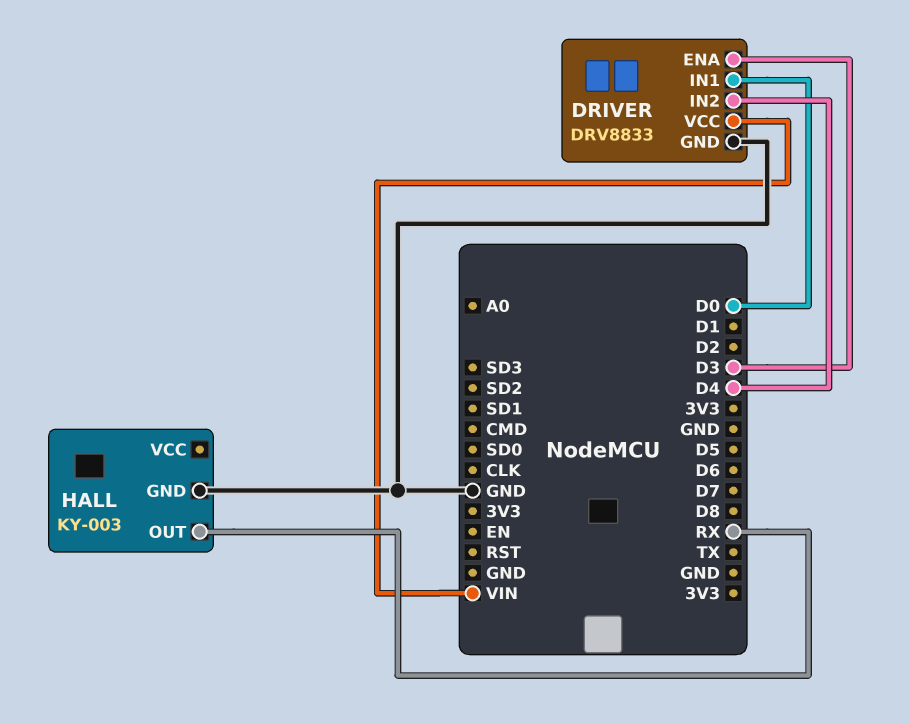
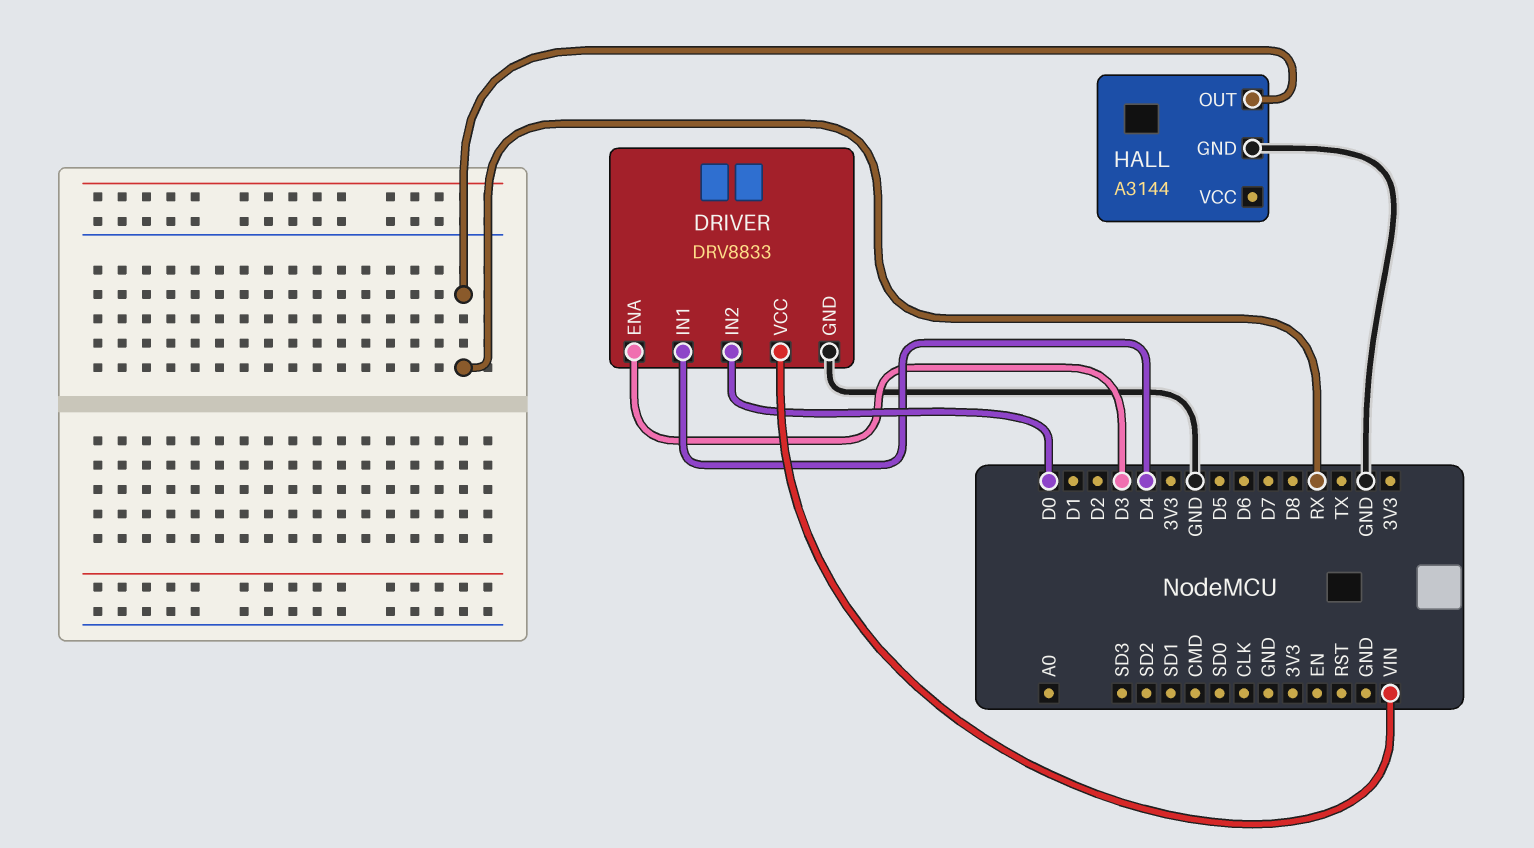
DRIVER pin IN1: D0 -> D4
DRIVER pin IN2: D4 -> D0
HALL: KY-003 -> A3144

